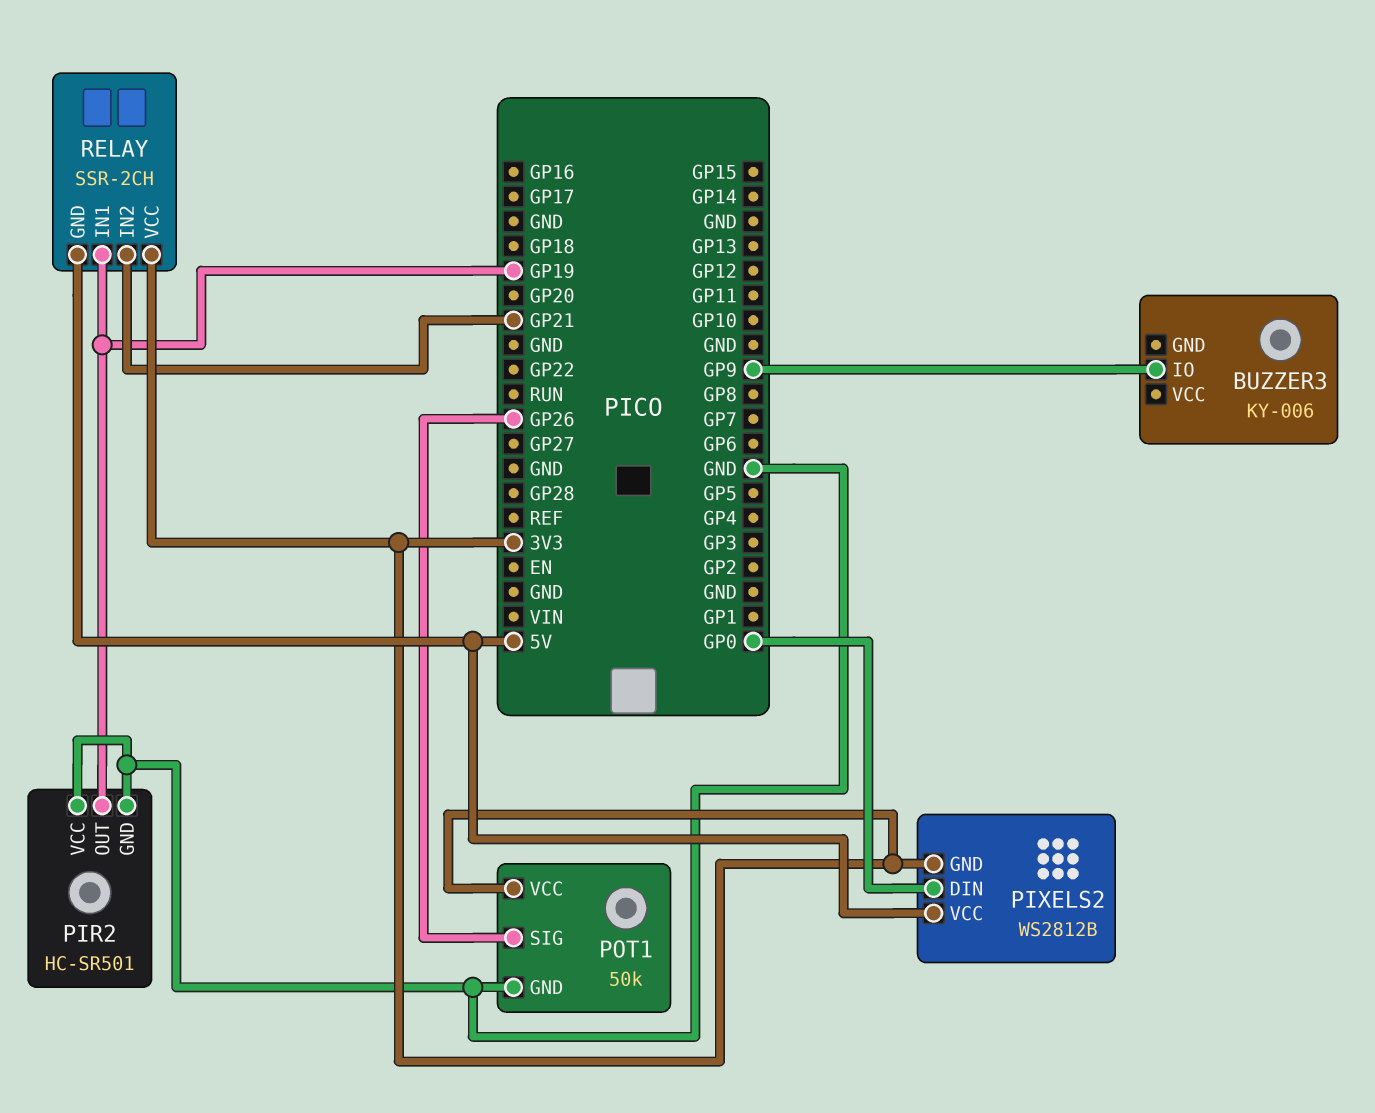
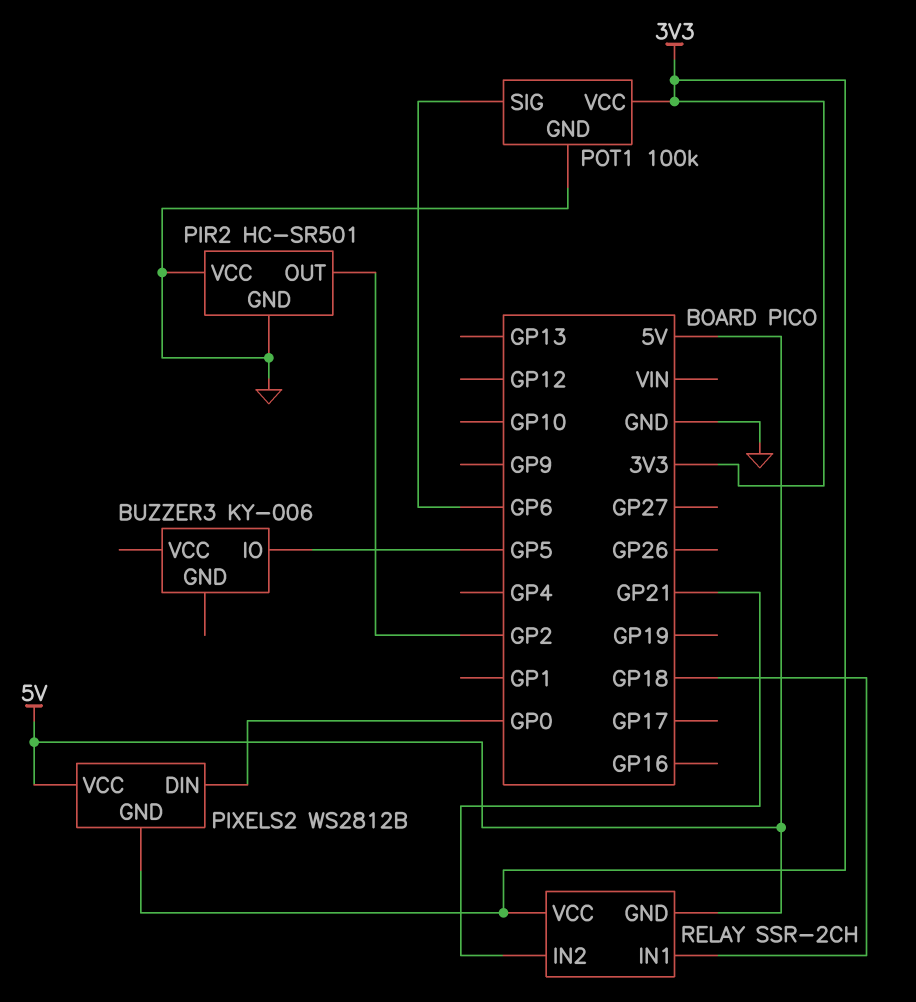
BUZZER3 pin IO: GP9 -> GP5
PIR2 pin OUT: GP19 -> GP2
POT1: 50k -> 100k
POT1 pin SIG: GP26 -> GP6
RELAY pin IN1: GP19 -> GP18

